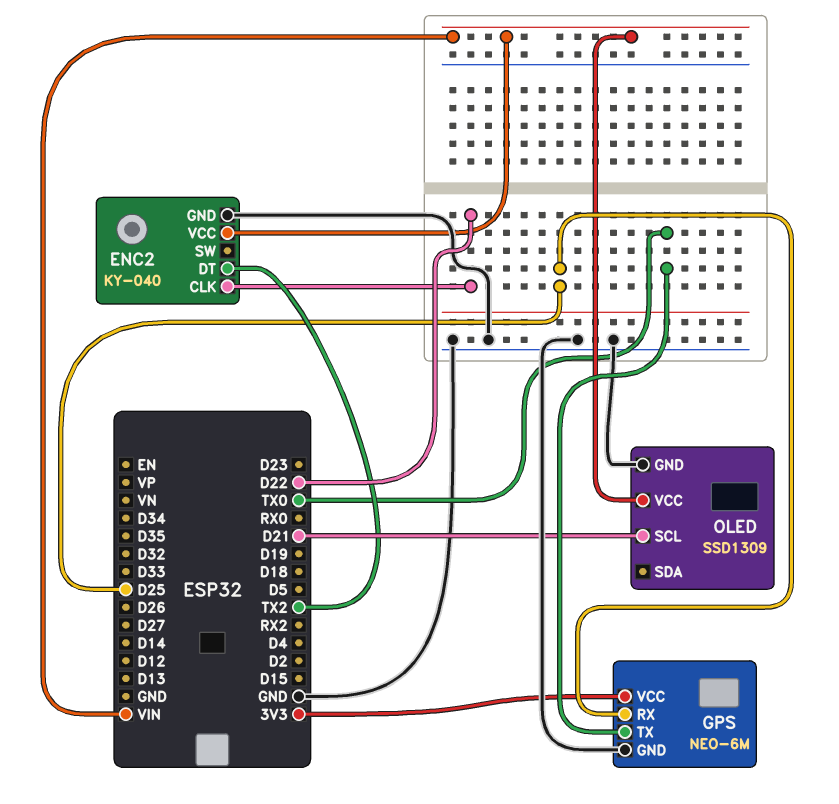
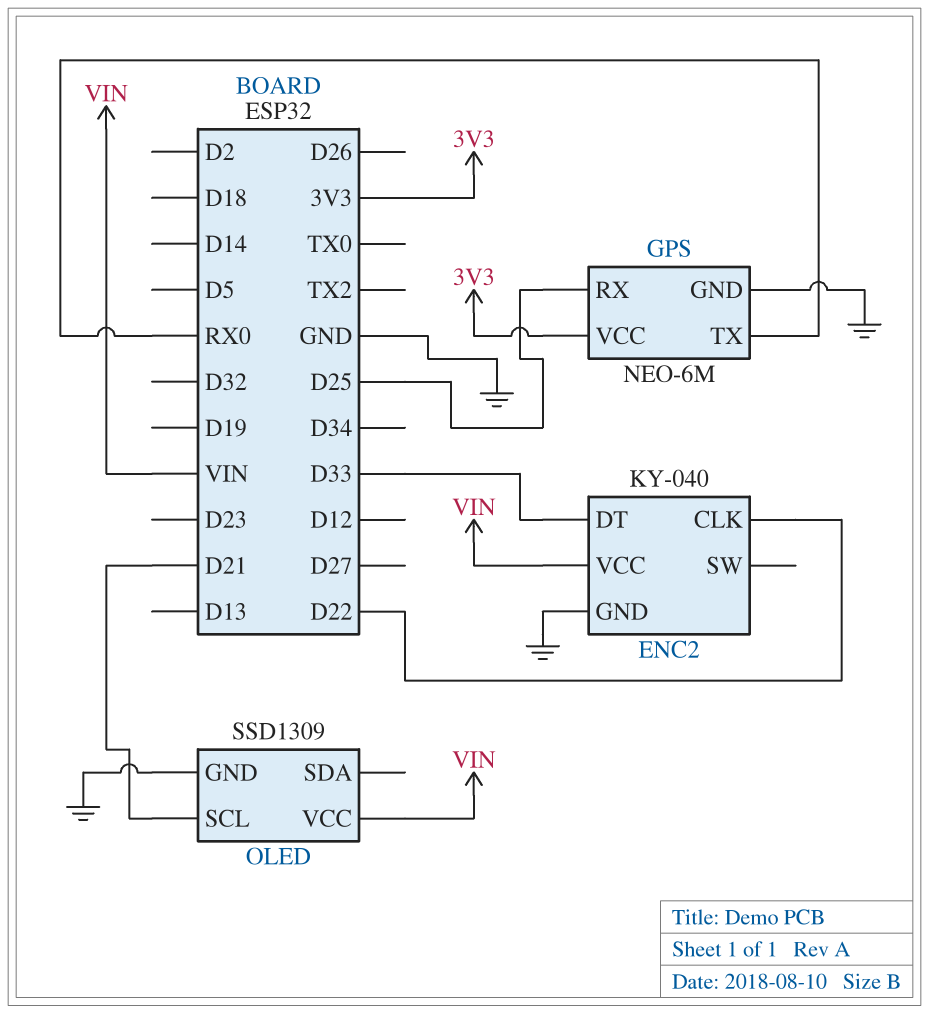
ENC2 pin DT: TX2 -> D33
GPS pin TX: TX0 -> RX0

